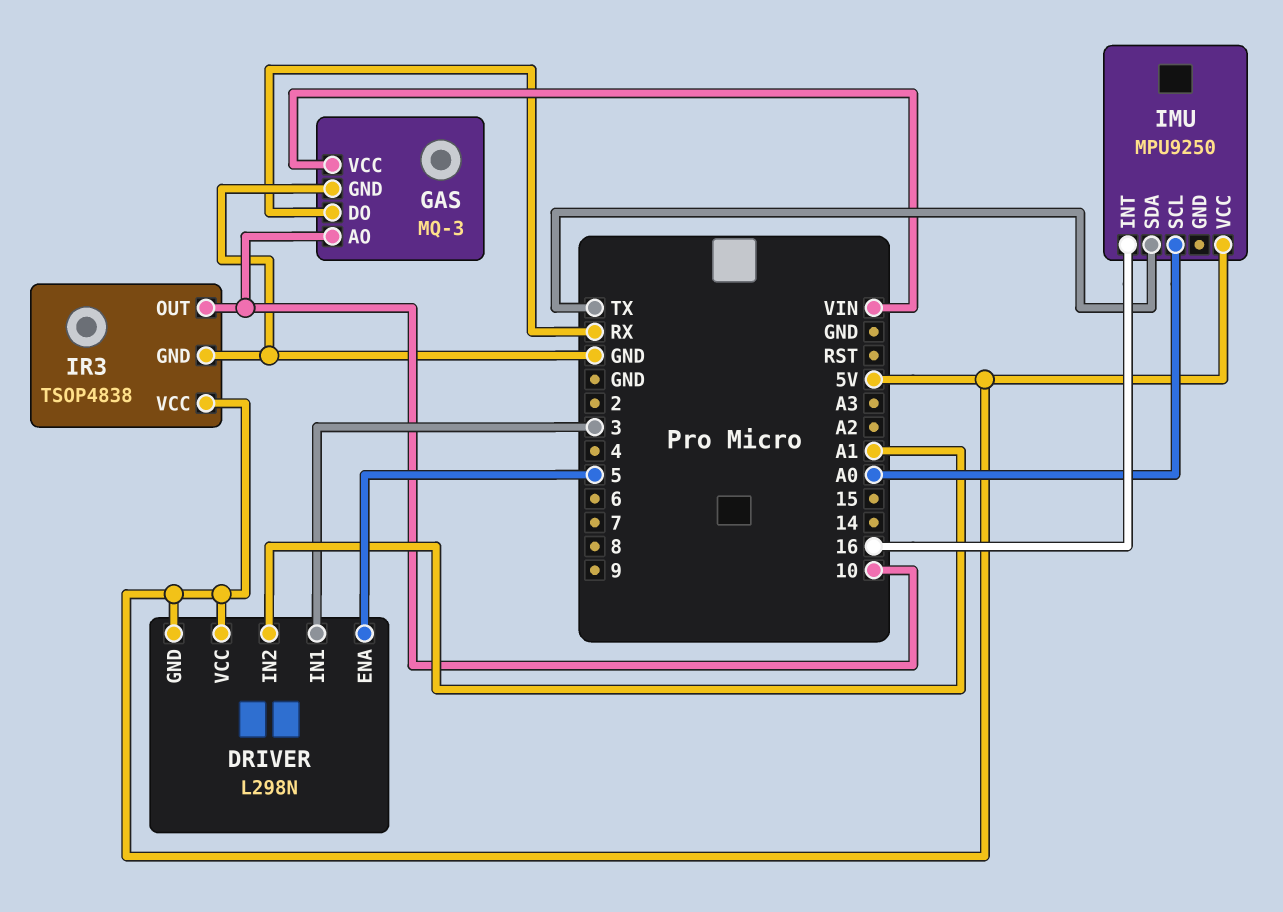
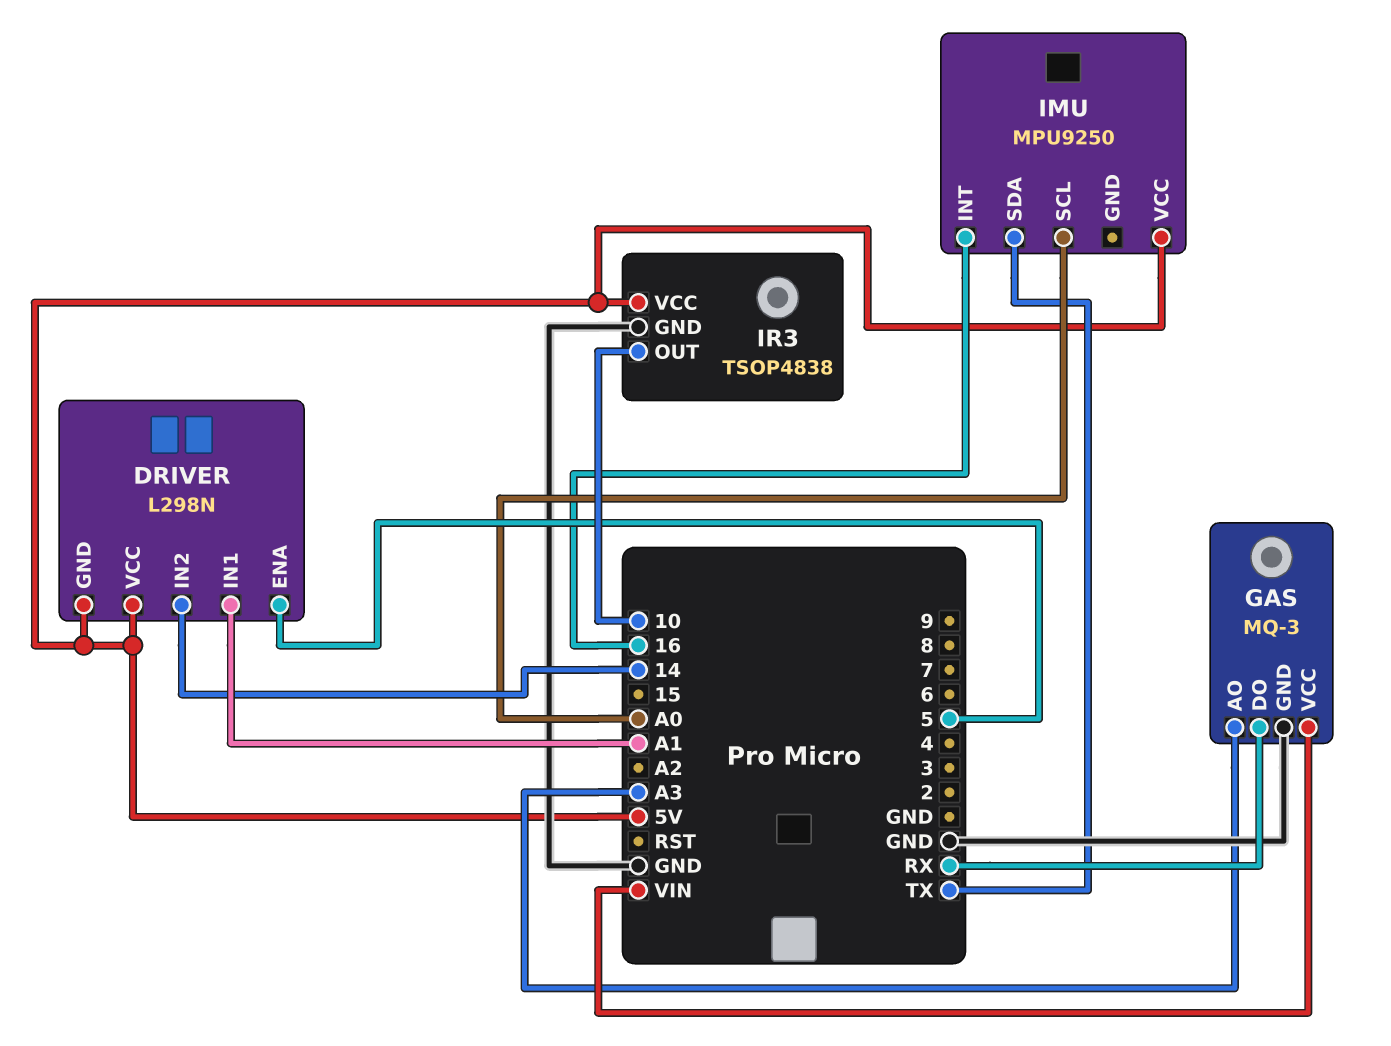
DRIVER pin IN1: 3 -> A1
DRIVER pin IN2: A1 -> 14
GAS pin AO: 10 -> A3

